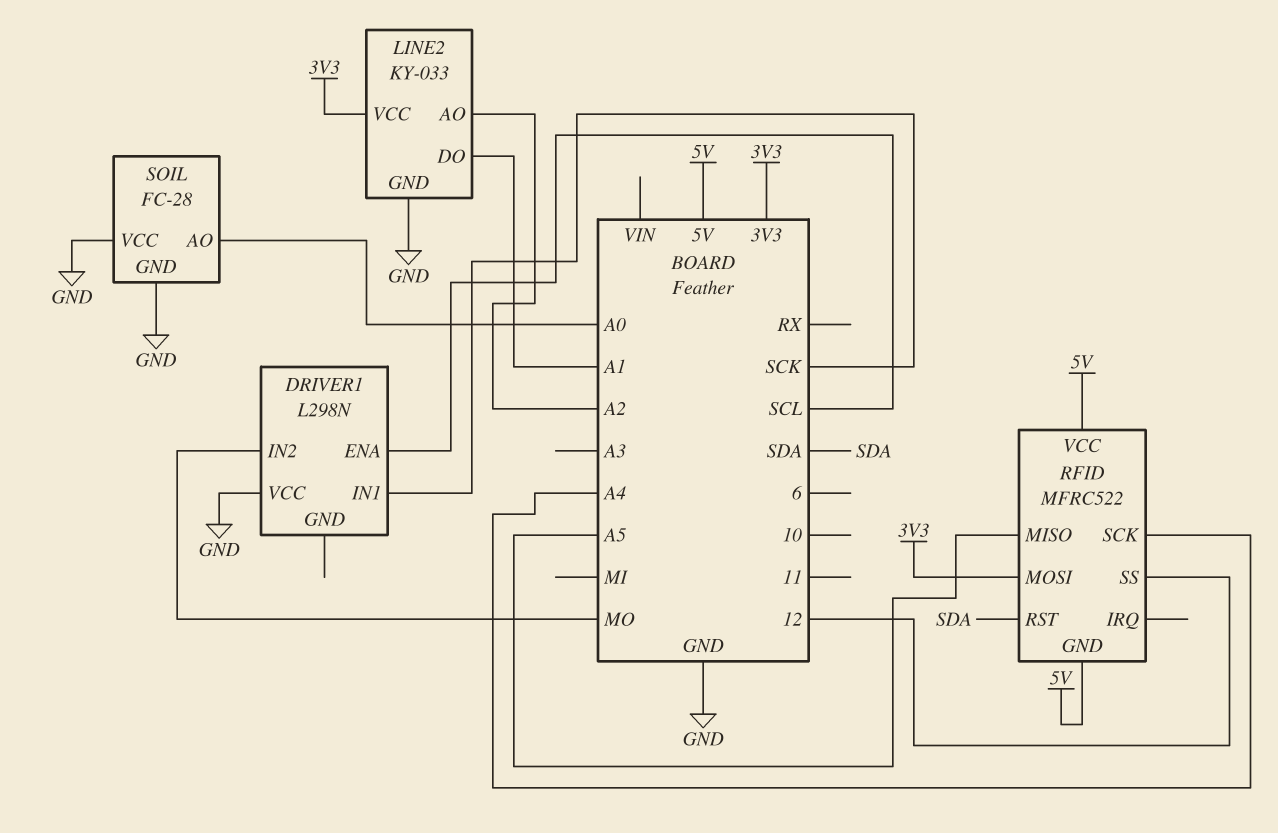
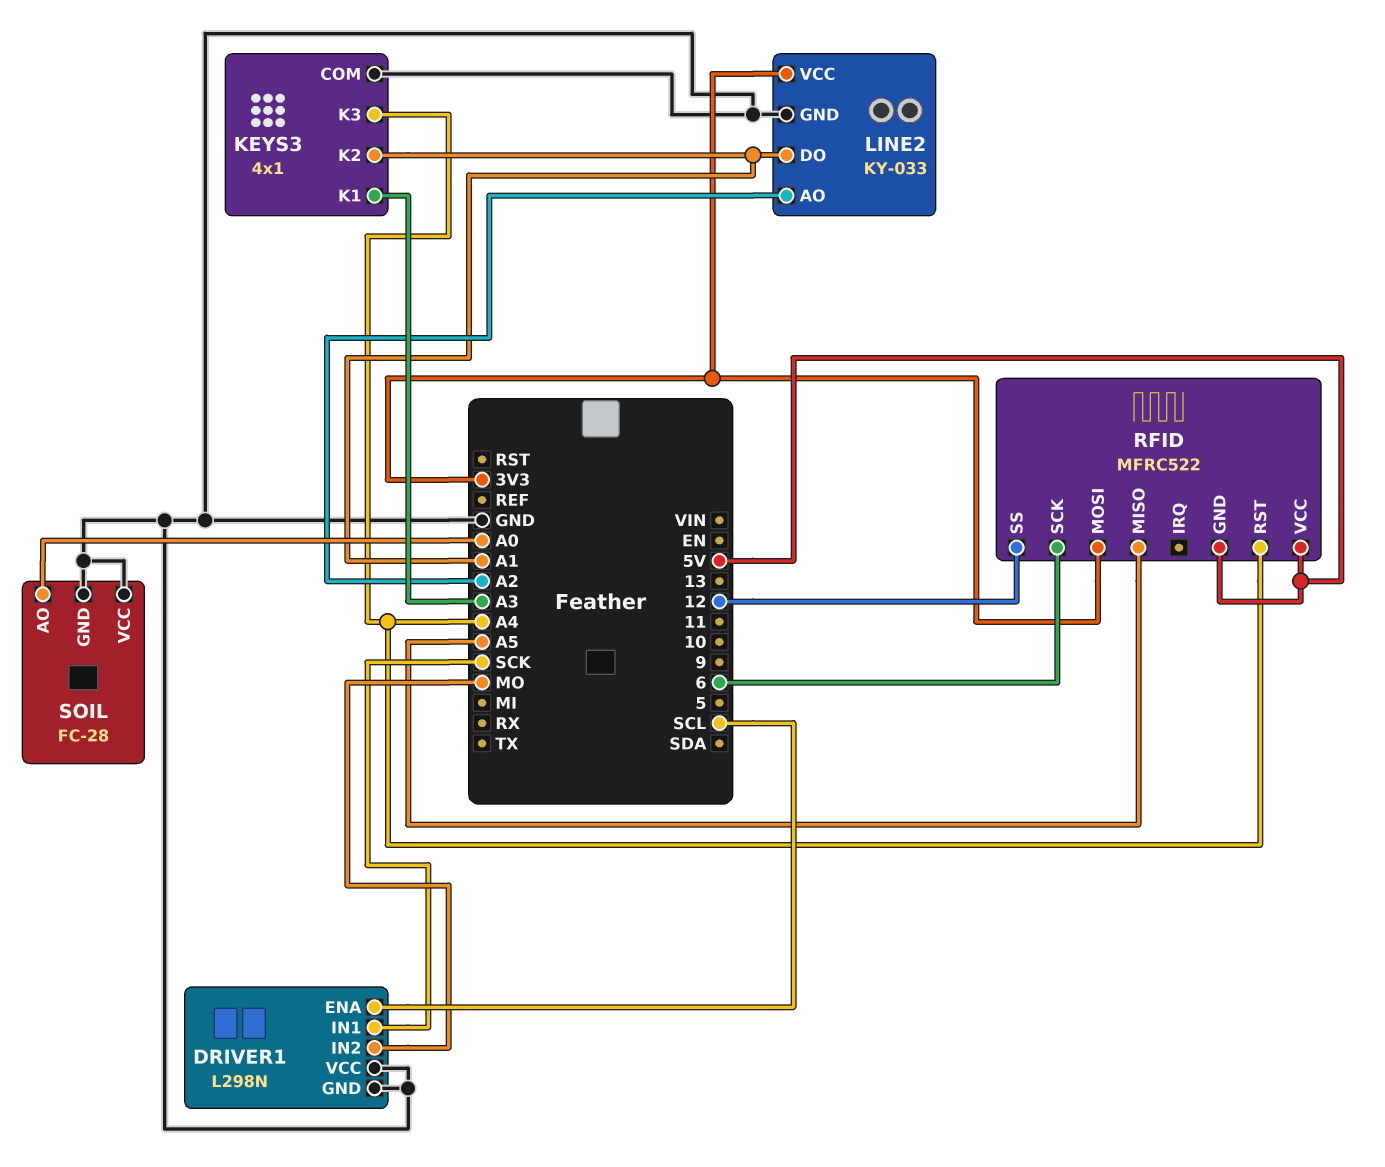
DRIVER1 pin GND: none -> GND
KEYS3: none -> 4x1
KEYS3 pin COM: none -> GND
KEYS3 pin K1: none -> A3
KEYS3 pin K2: none -> A1
KEYS3 pin K3: none -> A4
RFID pin RST: SDA -> A4
RFID pin SCK: A4 -> 6

